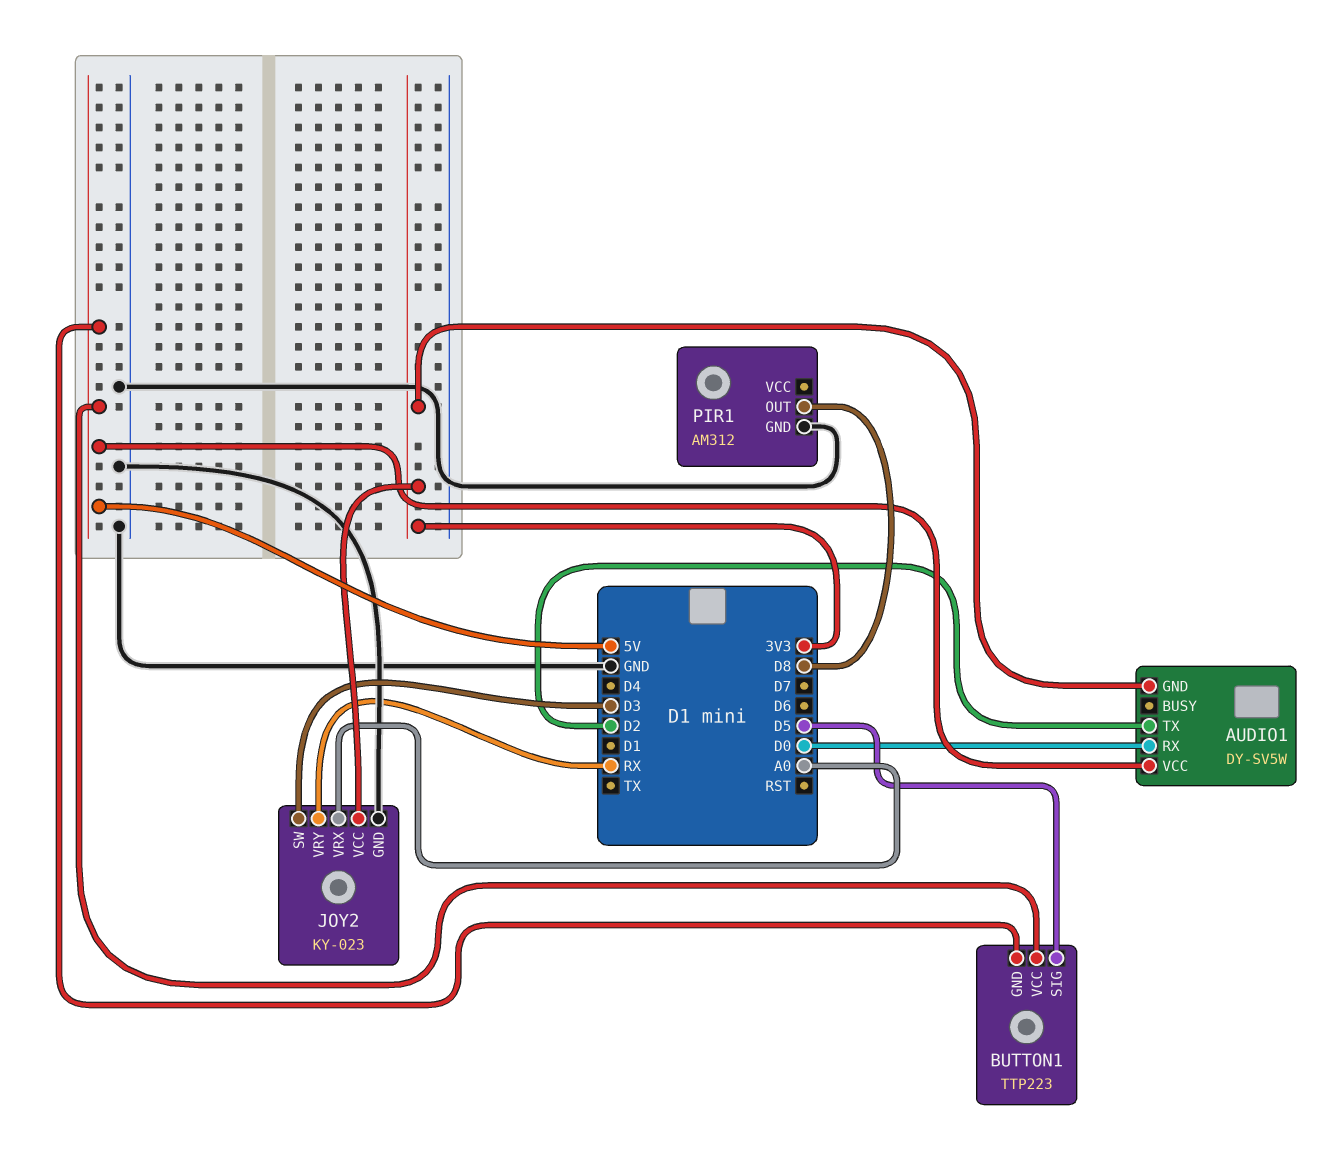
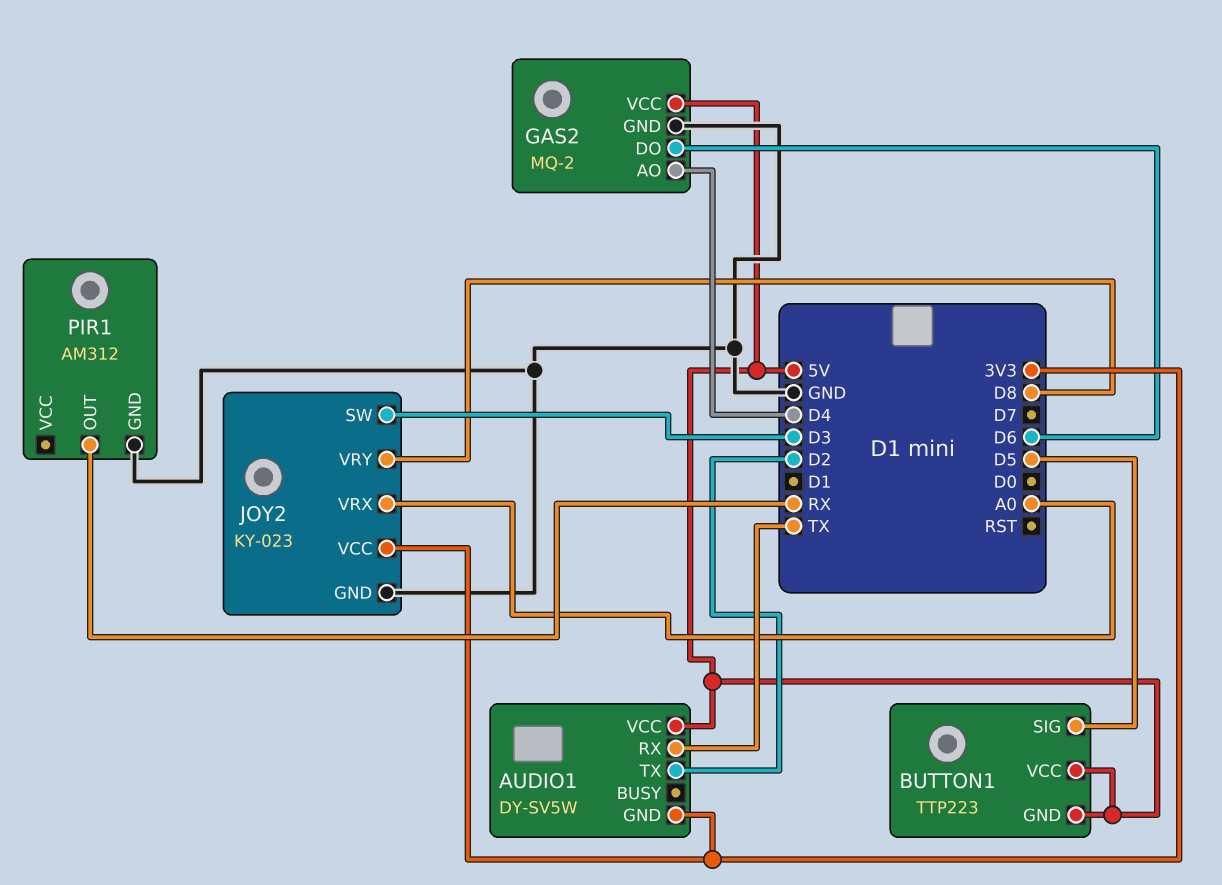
AUDIO1 pin RX: D0 -> TX
GAS2: none -> MQ-2
GAS2 pin AO: none -> D4
GAS2 pin DO: none -> D6
GAS2 pin GND: none -> GND
GAS2 pin VCC: none -> 5V
JOY2 pin VRY: RX -> D8
PIR1 pin OUT: D8 -> RX

